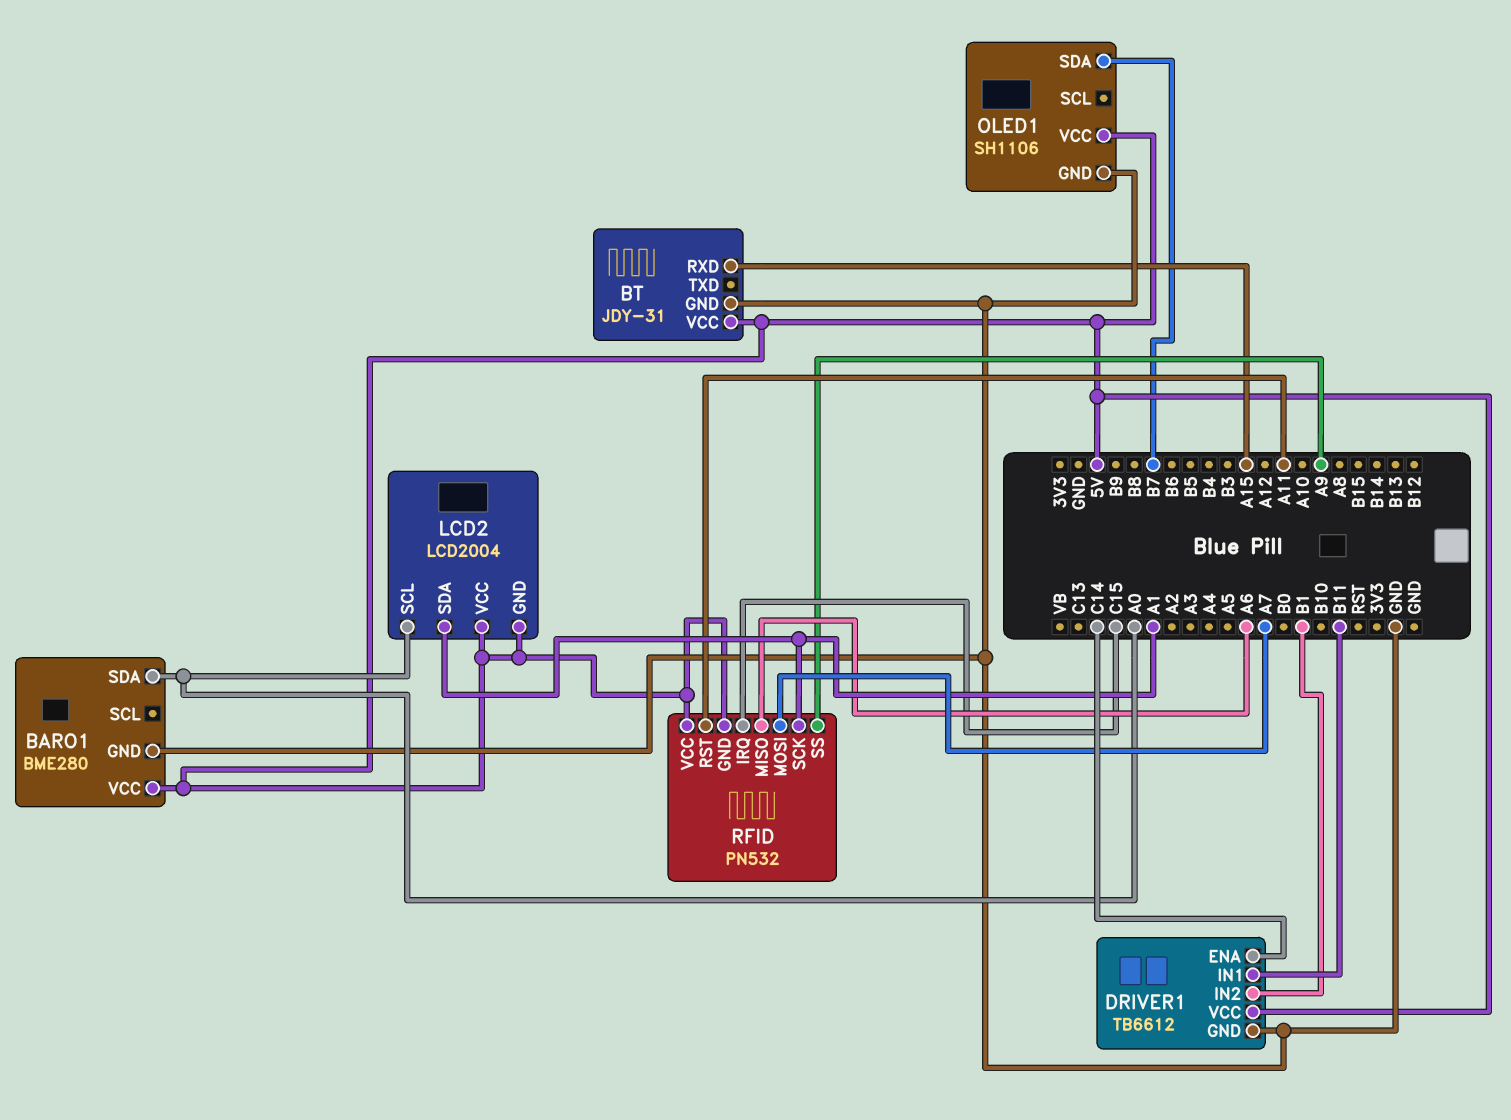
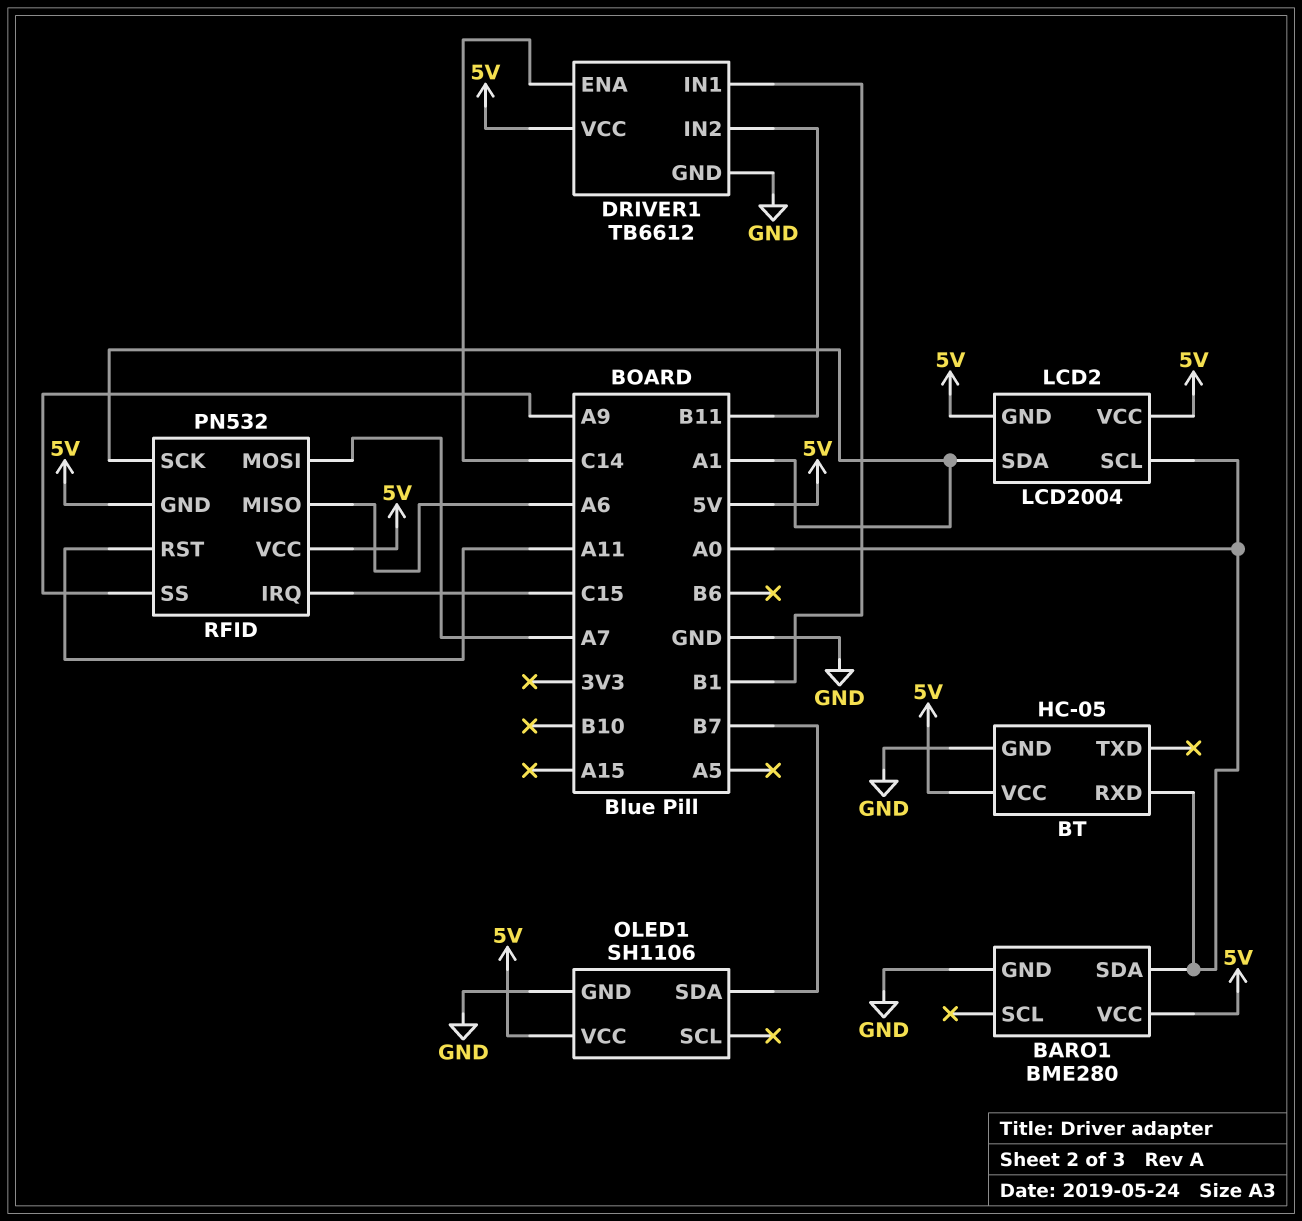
BT: JDY-31 -> HC-05
BT pin RXD: A15 -> A0
DRIVER1 pin IN1: B11 -> B1
DRIVER1 pin IN2: B1 -> B11

